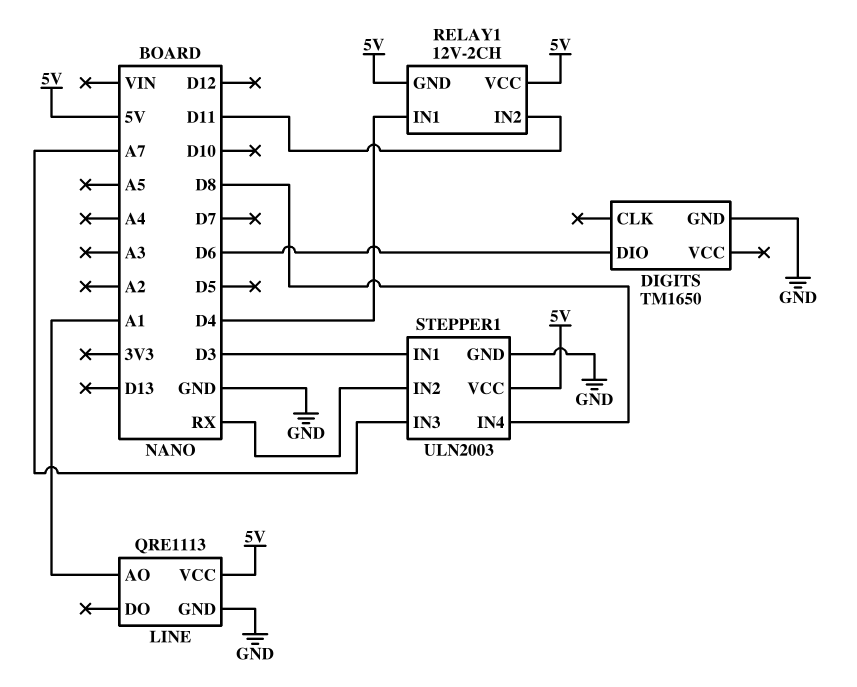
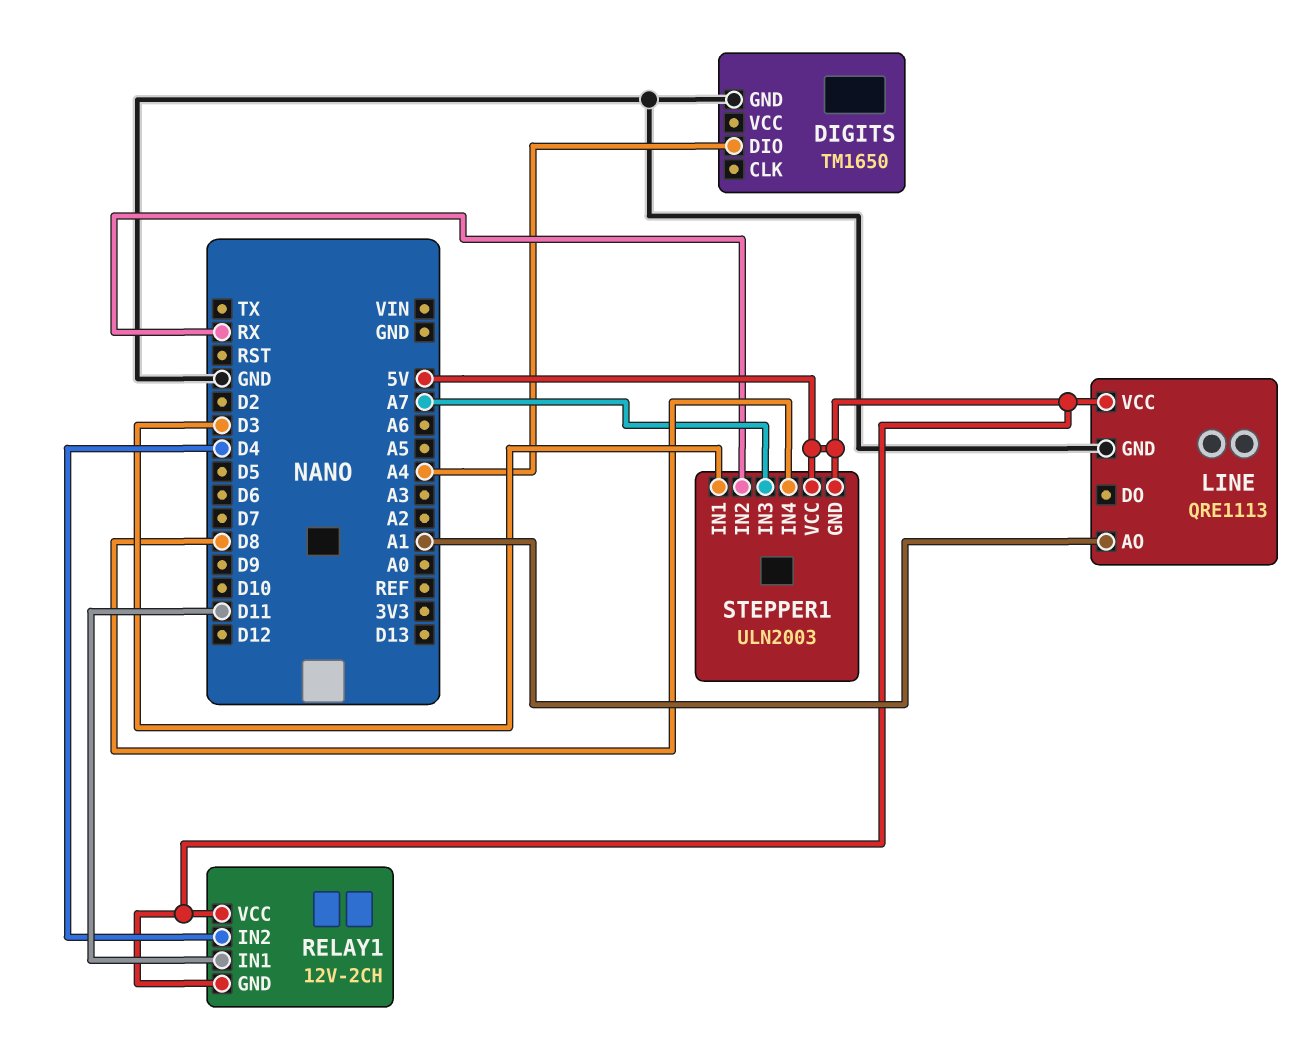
DIGITS pin DIO: D6 -> A4
RELAY1 pin IN1: D4 -> D11
RELAY1 pin IN2: D11 -> D4
STEPPER1 pin GND: GND -> 5V

